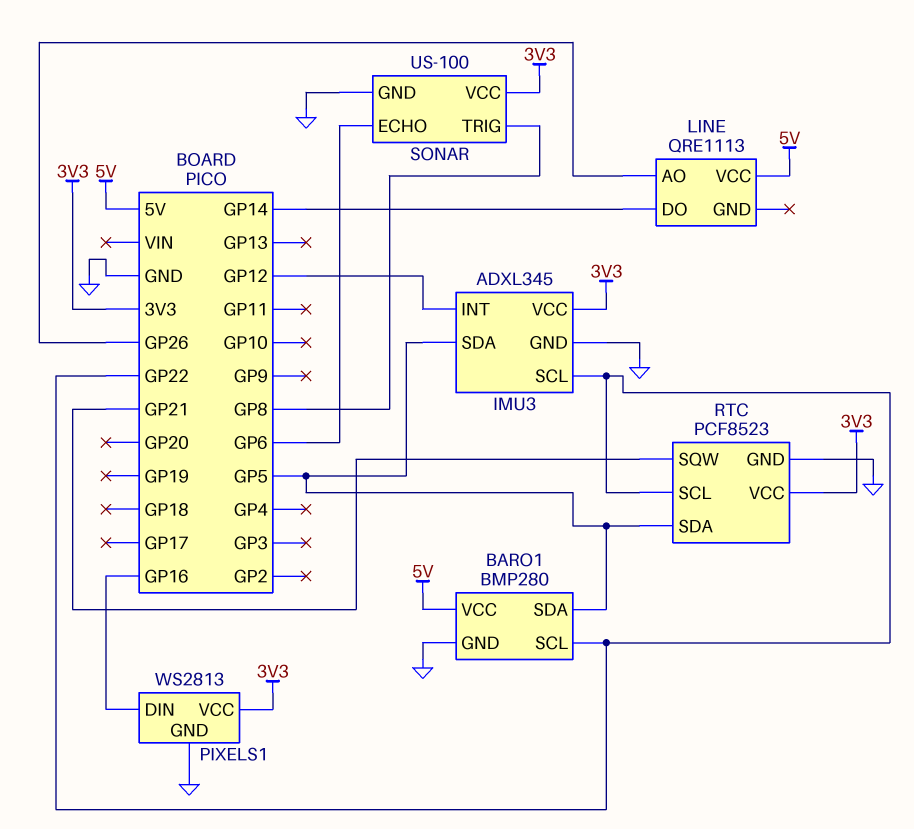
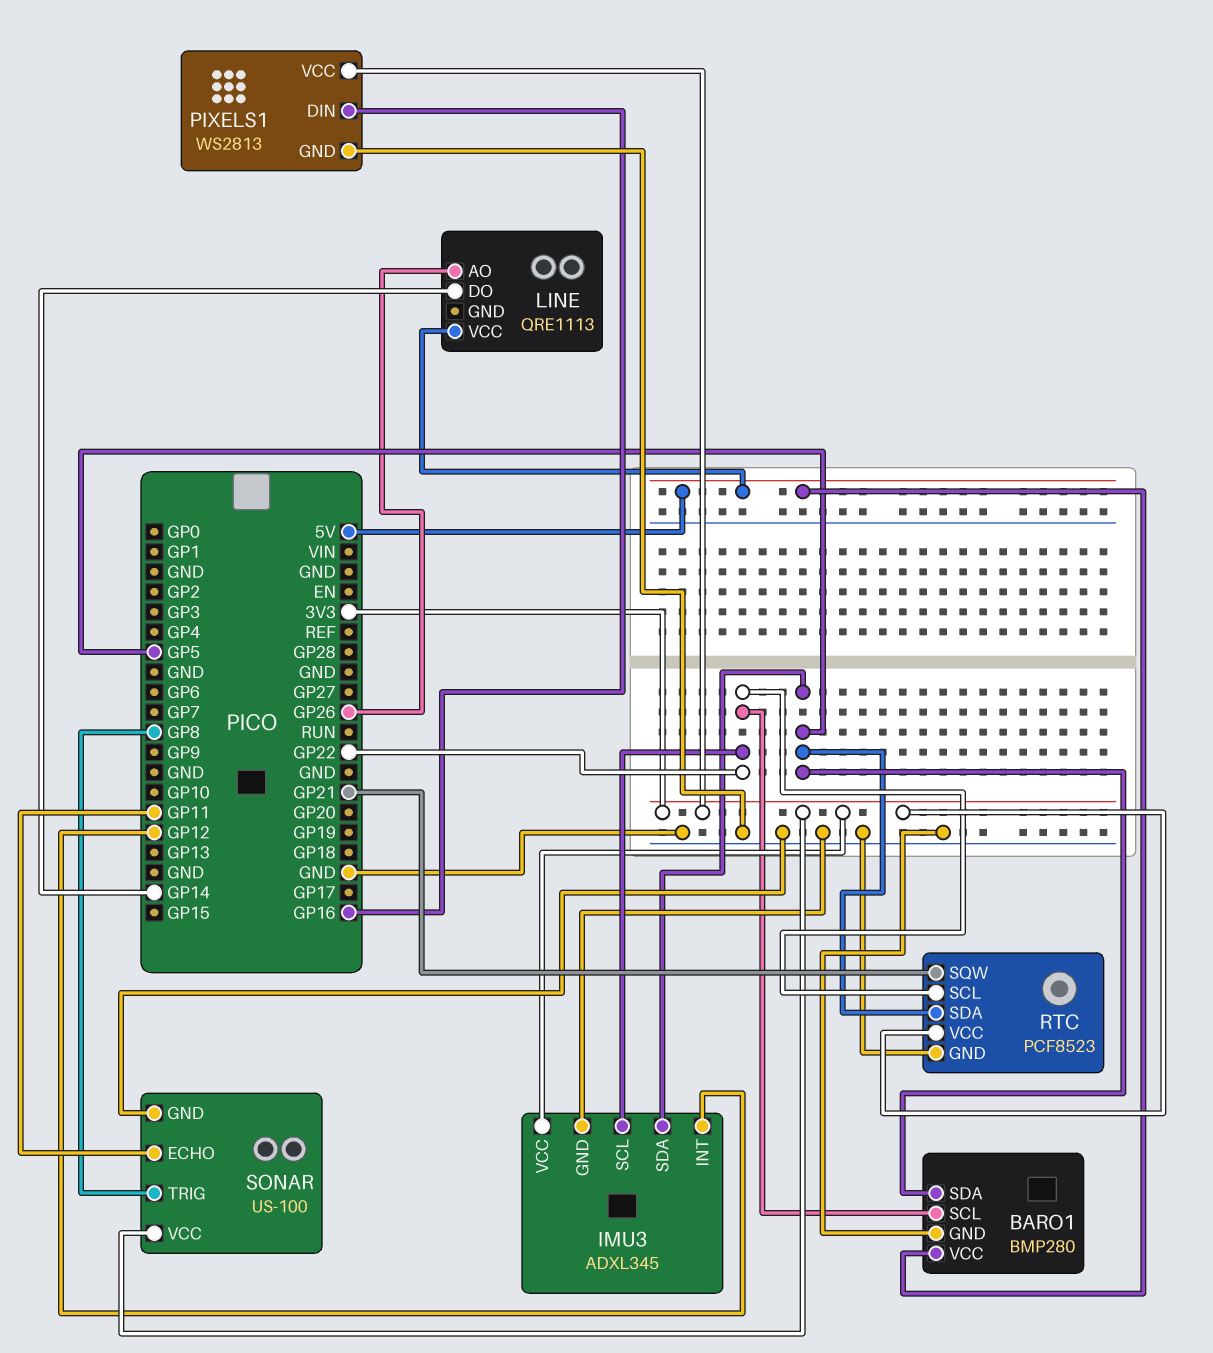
SONAR pin ECHO: GP6 -> GP11

